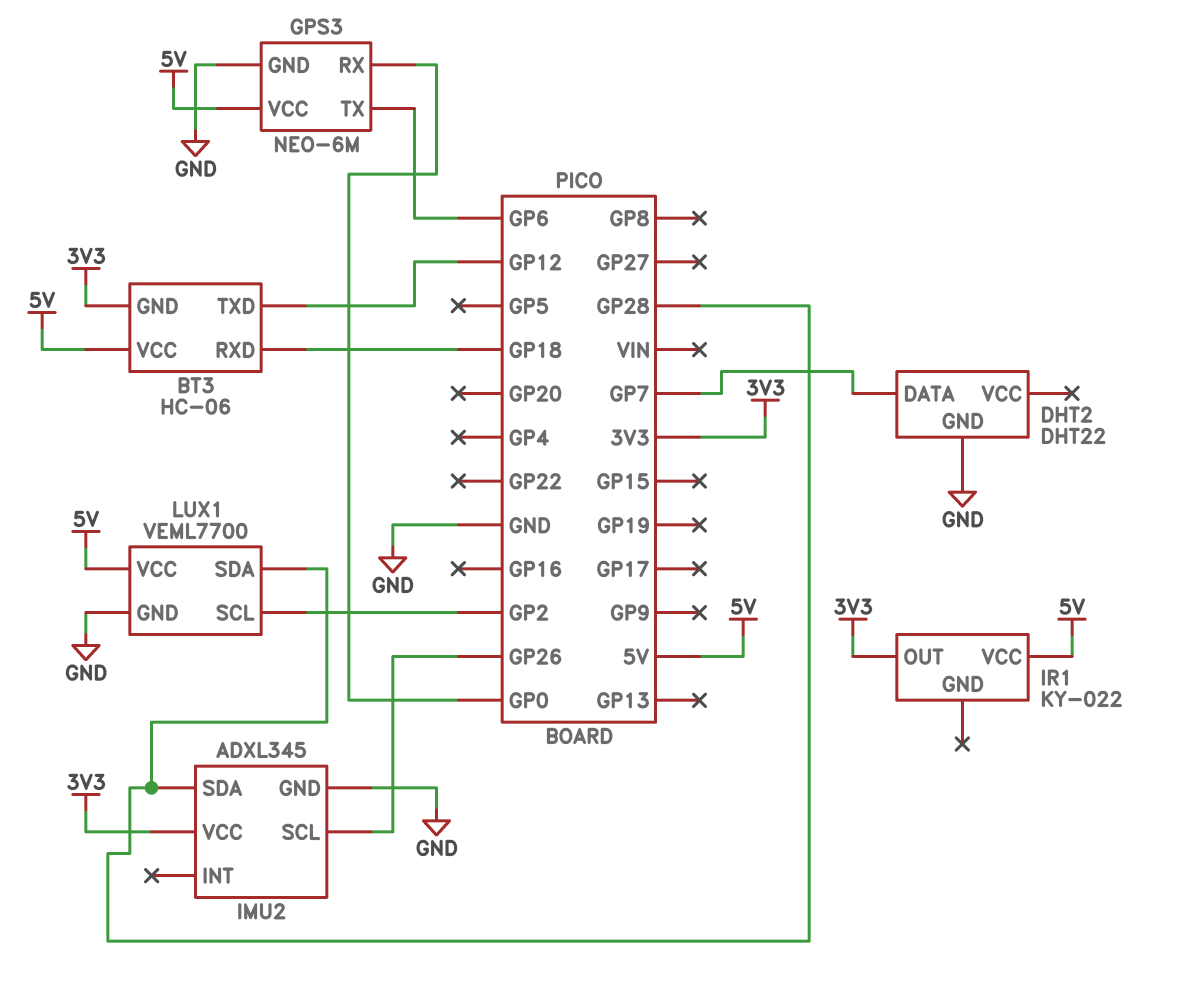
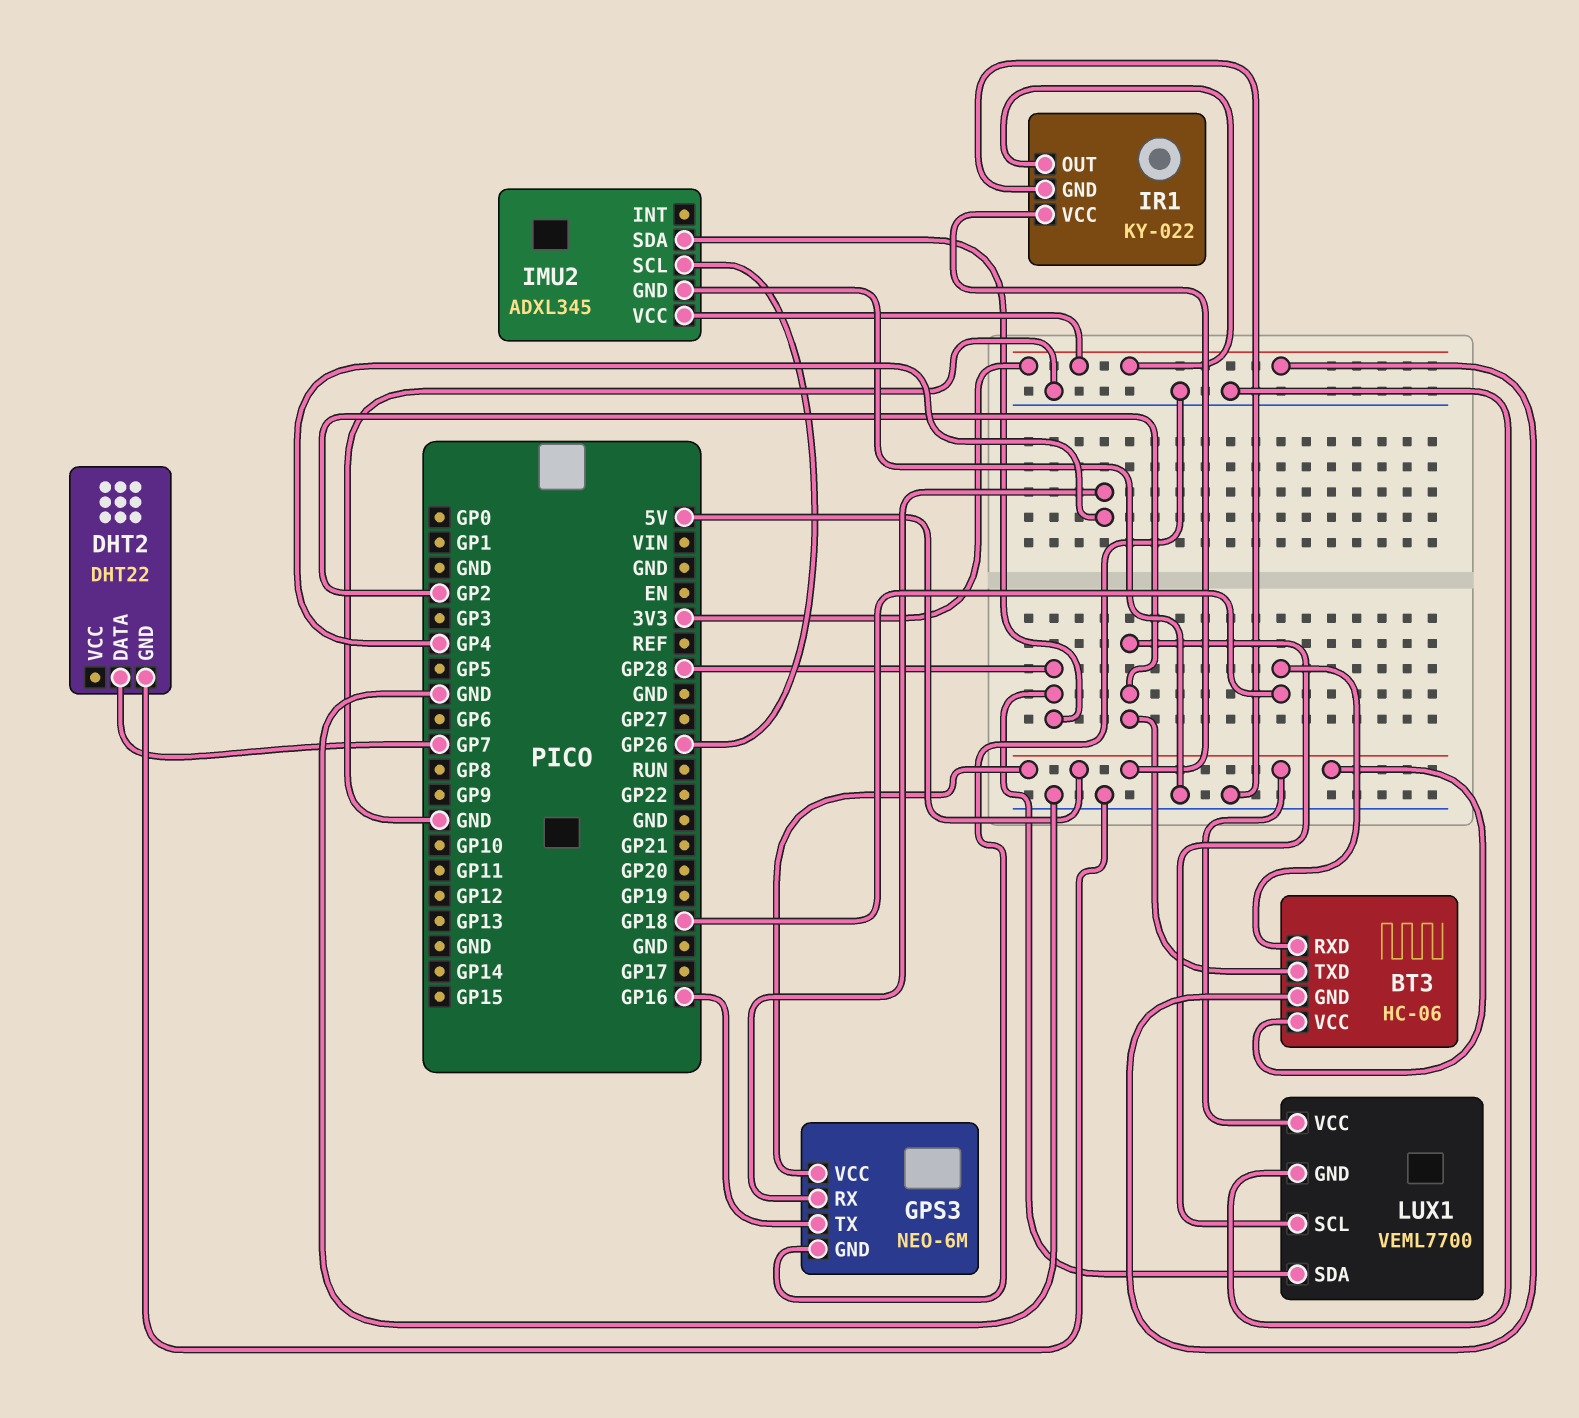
BT3 pin TXD: GP12 -> GP2
GPS3 pin RX: GP0 -> GP4
GPS3 pin TX: GP6 -> GP16
IR1 pin GND: none -> GND

